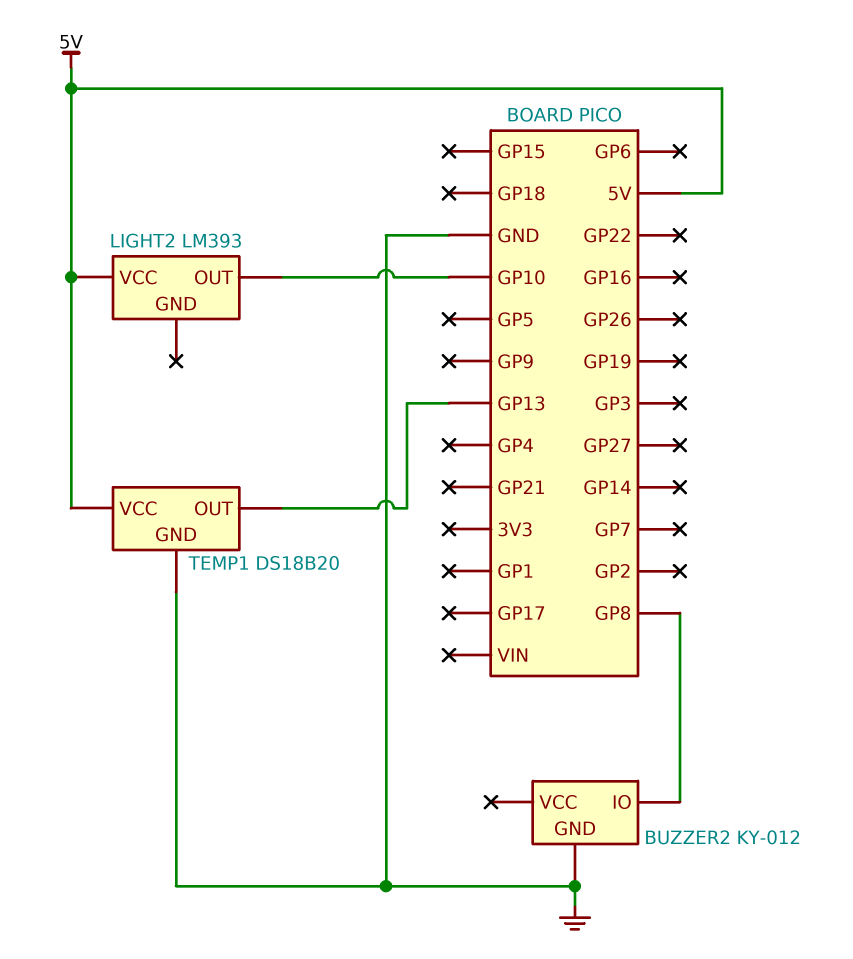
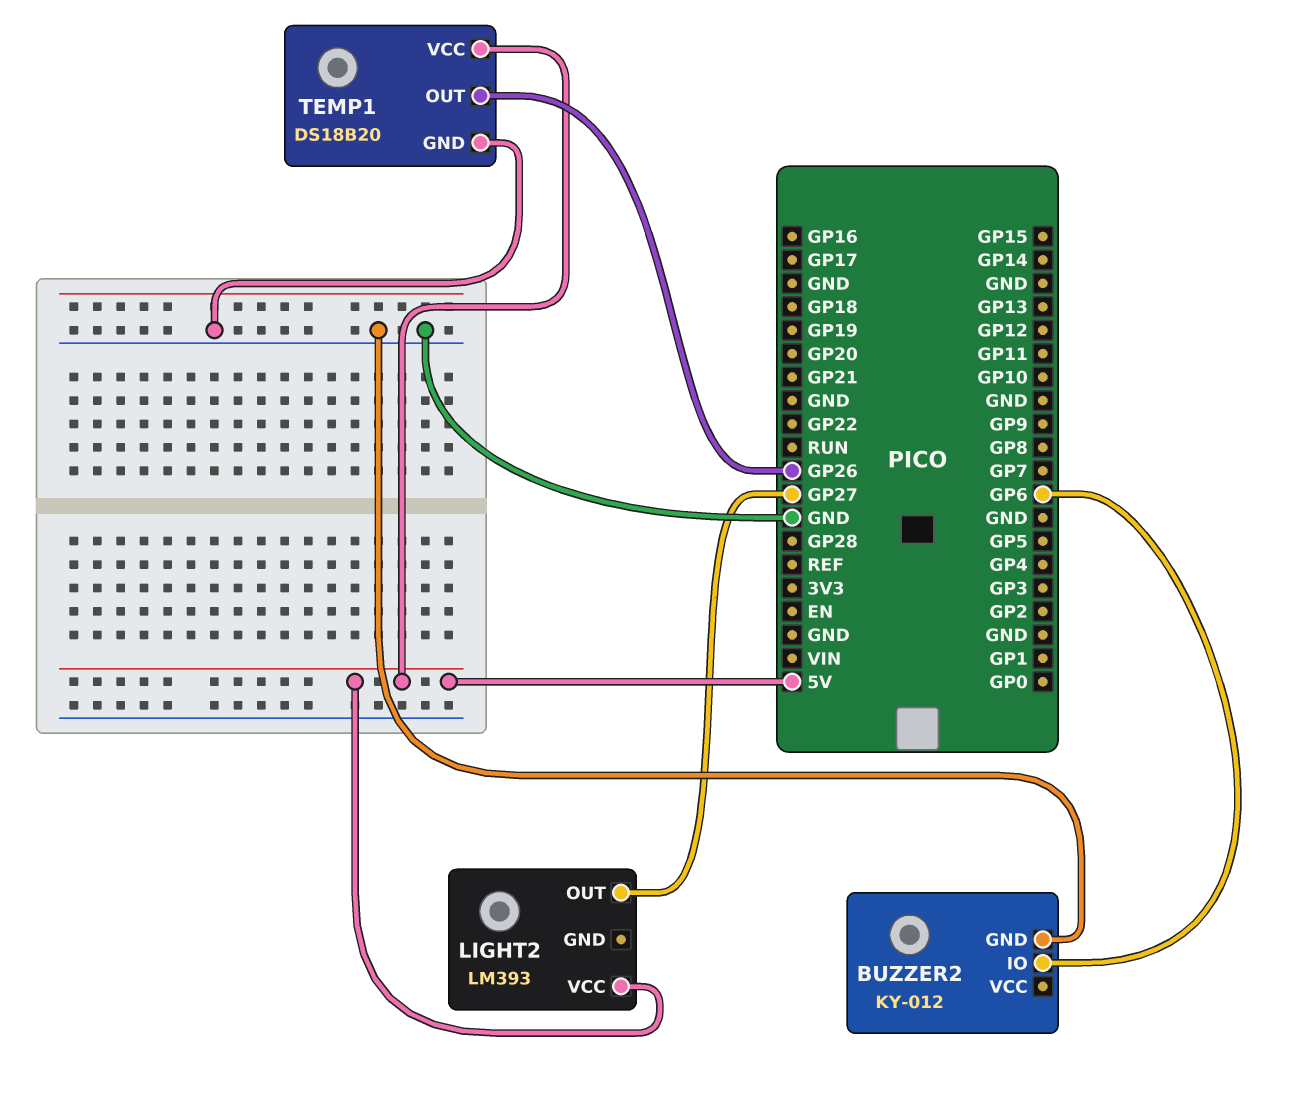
BUZZER2 pin IO: GP8 -> GP6
LIGHT2 pin OUT: GP10 -> GP27
TEMP1 pin OUT: GP13 -> GP26

